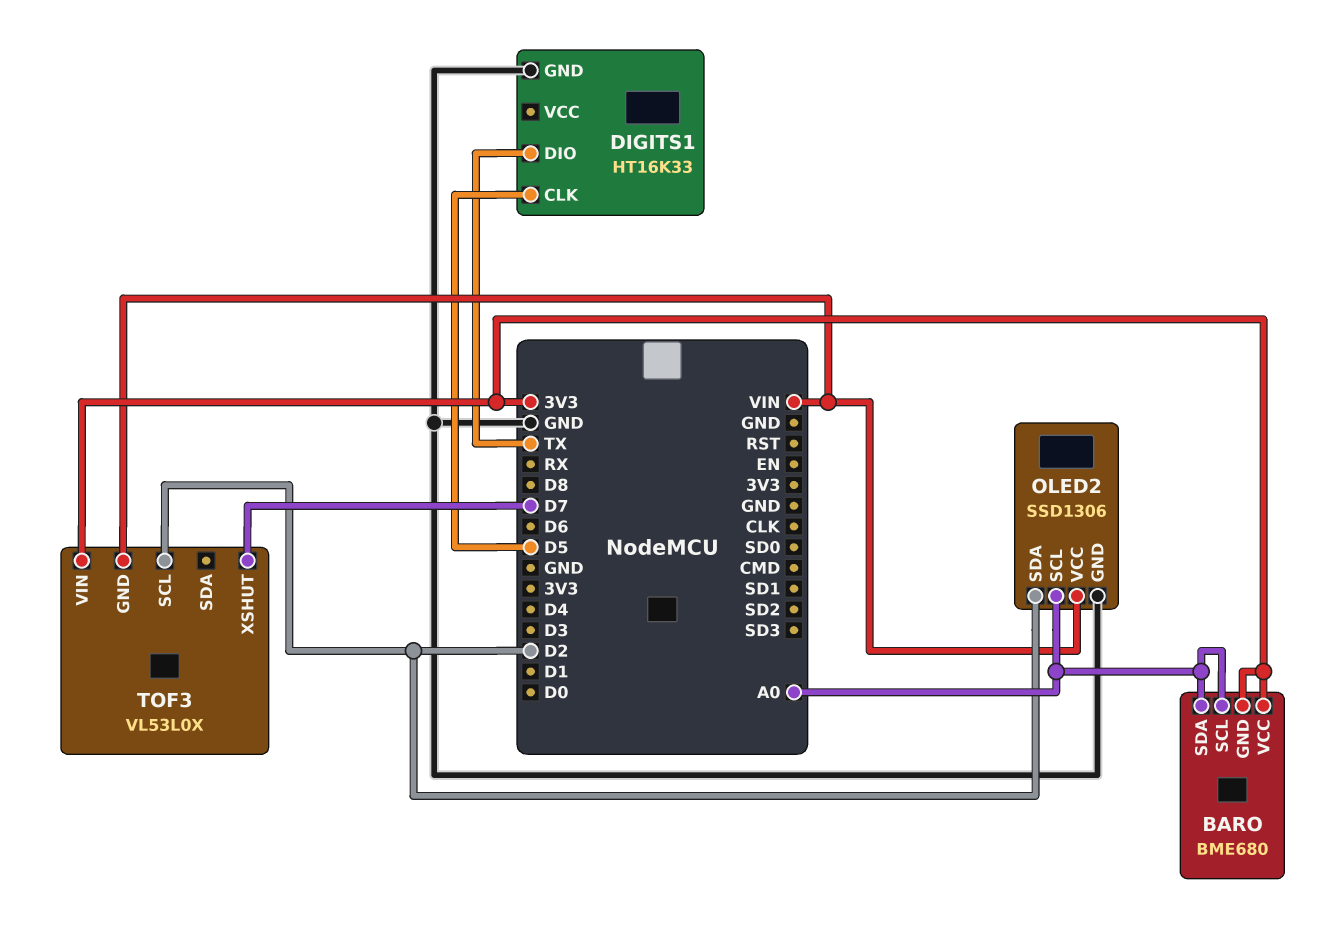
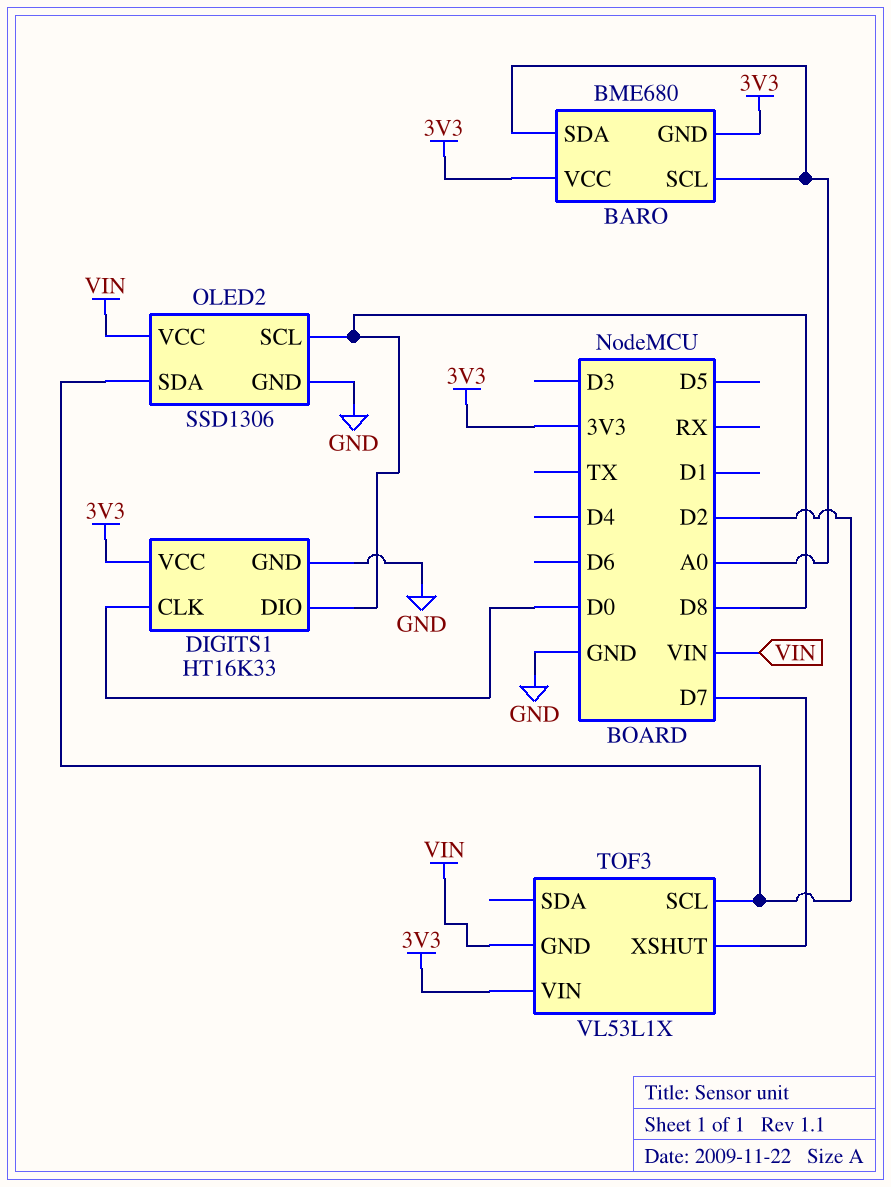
DIGITS1 pin CLK: D5 -> D0
DIGITS1 pin DIO: TX -> D8
DIGITS1 pin VCC: none -> 3V3
OLED2 pin SCL: A0 -> D8
TOF3: VL53L0X -> VL53L1X

